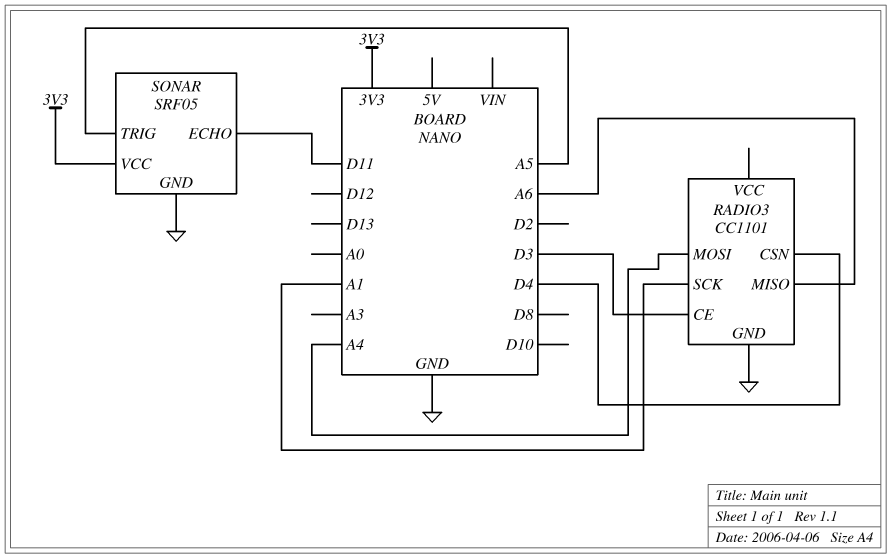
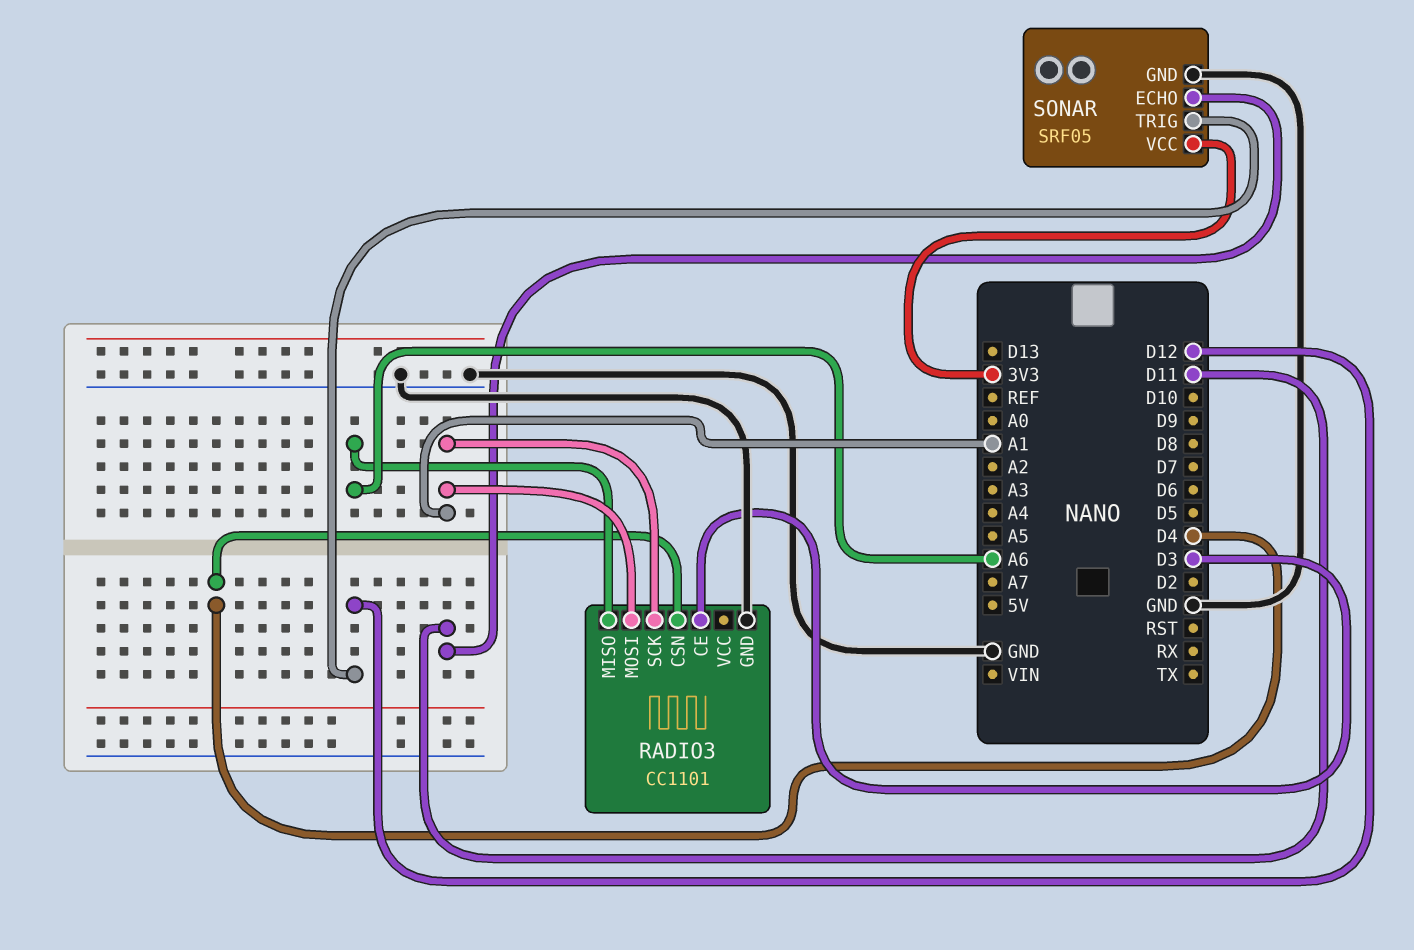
RADIO3 pin MOSI: A4 -> A1
SONAR pin TRIG: A5 -> D12

